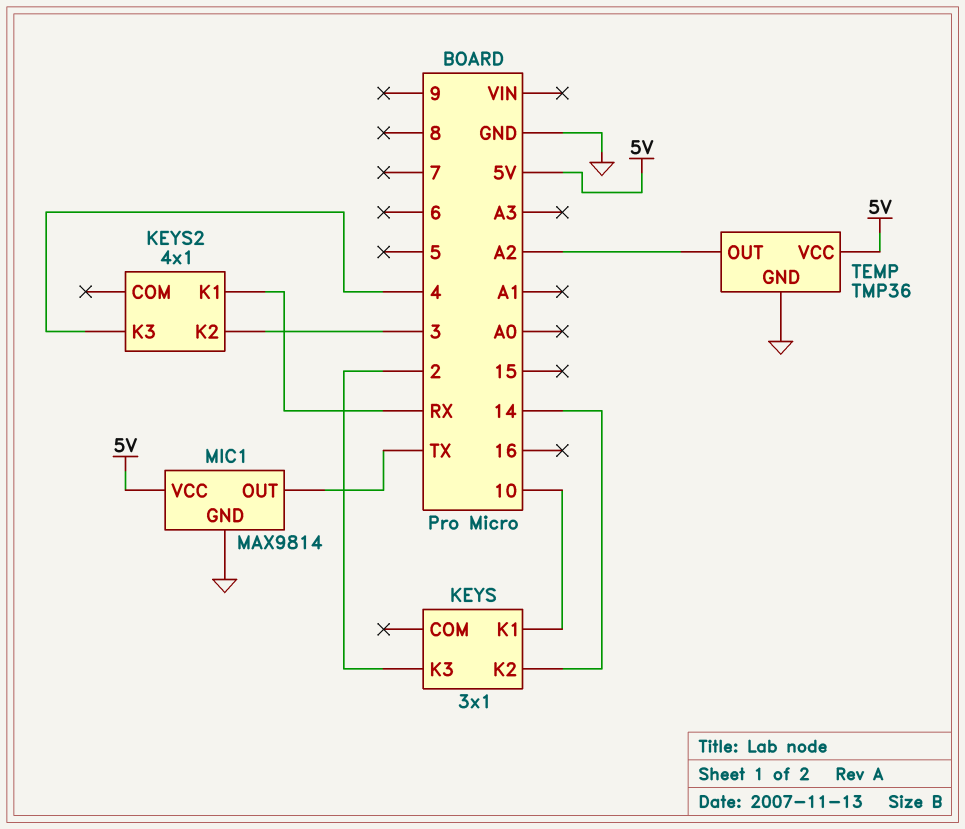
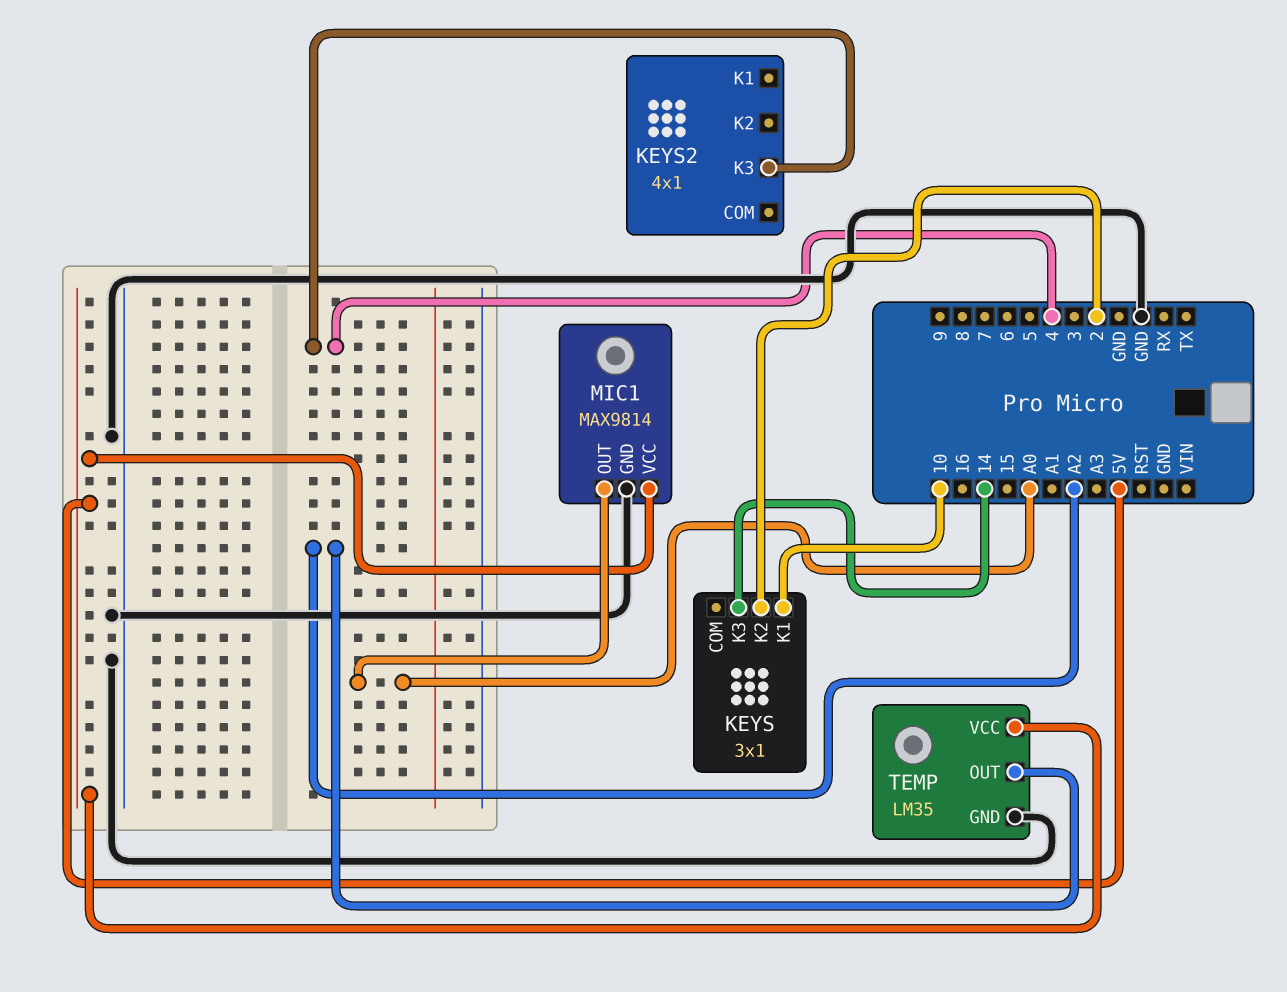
KEYS pin K2: 14 -> 2
KEYS pin K3: 2 -> 14
KEYS2 pin K1: RX -> none
KEYS2 pin K2: 3 -> none
MIC1 pin OUT: TX -> A0
TEMP: TMP36 -> LM35

